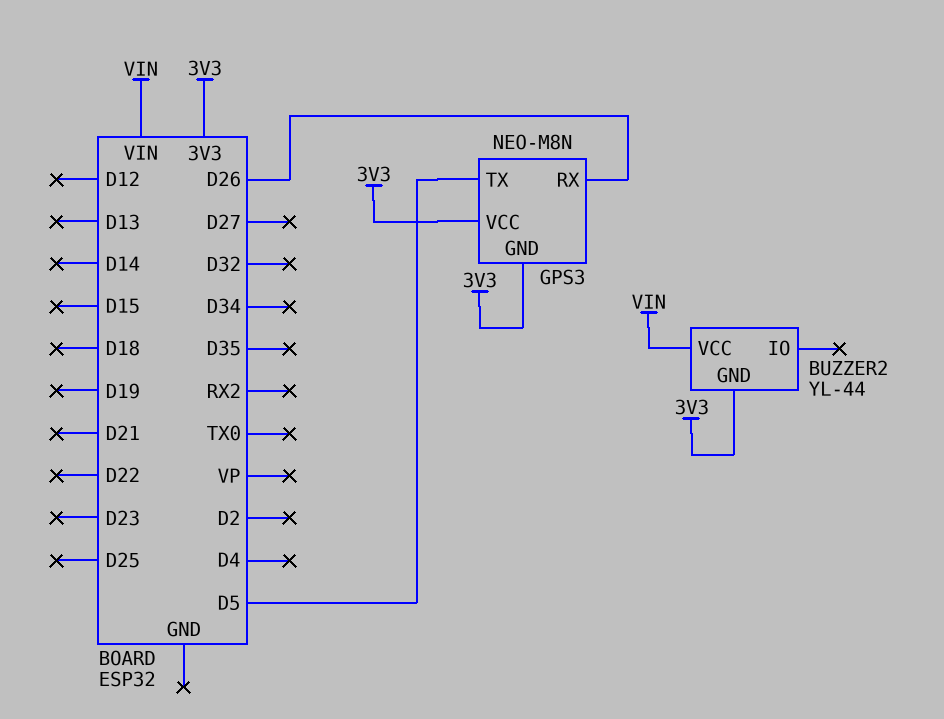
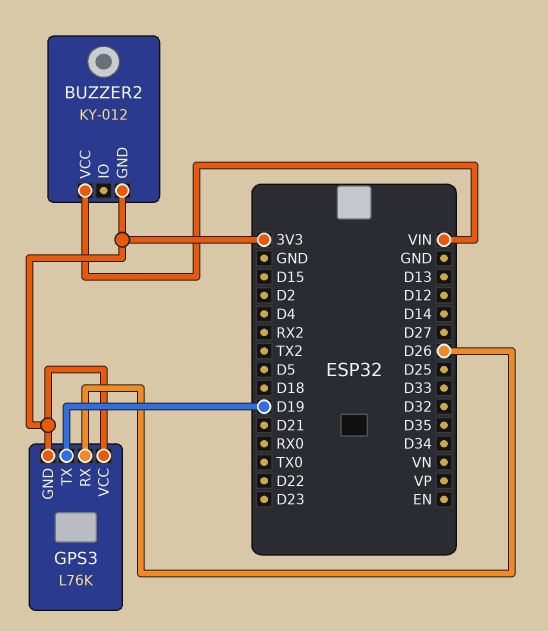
BUZZER2: YL-44 -> KY-012
GPS3: NEO-M8N -> L76K
GPS3 pin TX: D5 -> D19

